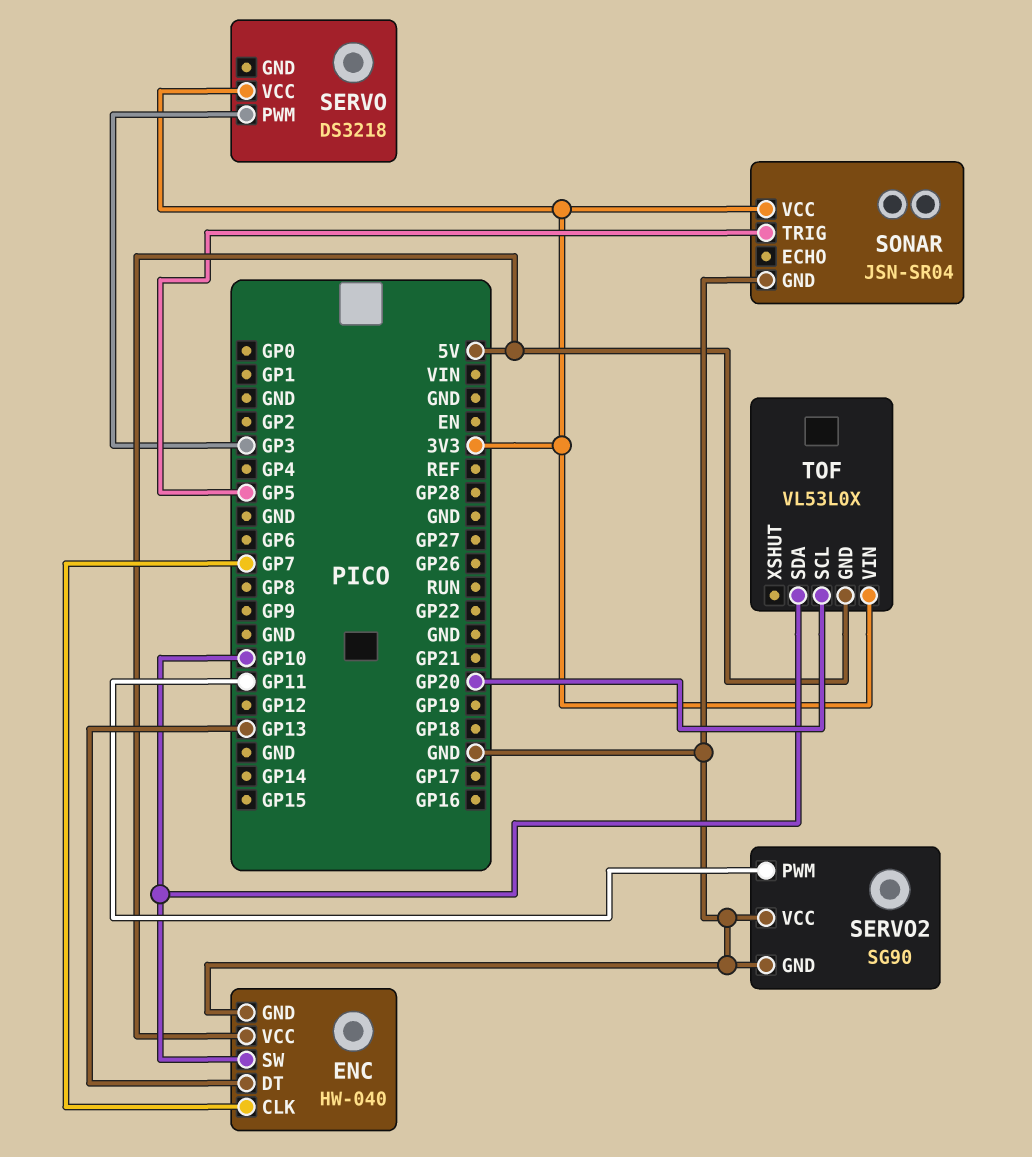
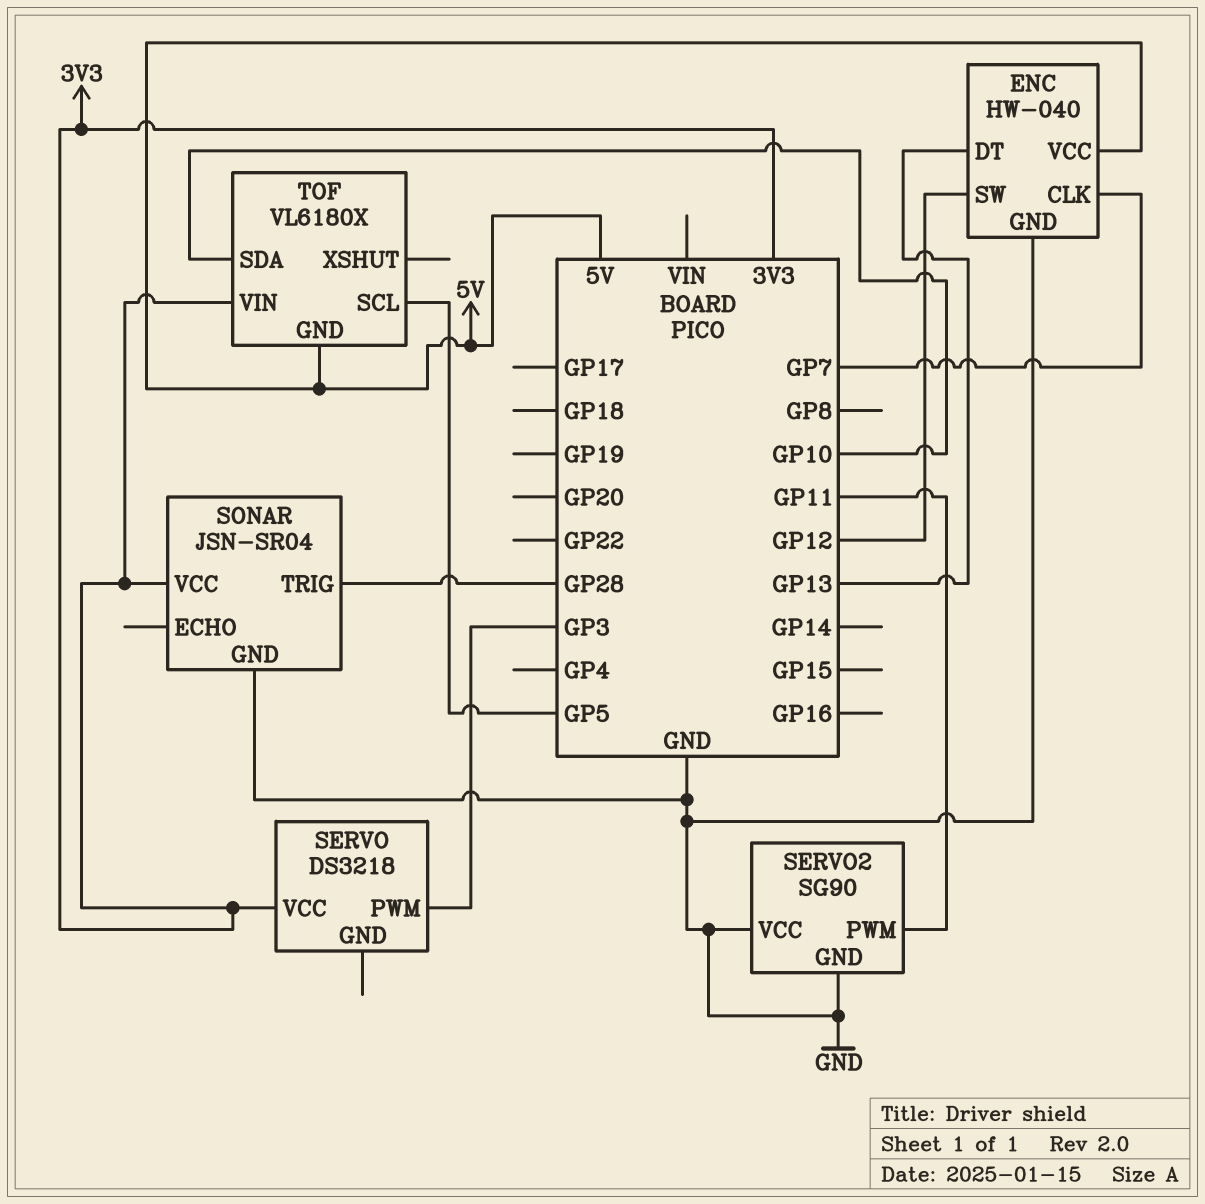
ENC pin SW: GP10 -> GP12
SONAR pin TRIG: GP5 -> GP28
TOF: VL53L0X -> VL6180X
TOF pin SCL: GP20 -> GP5

